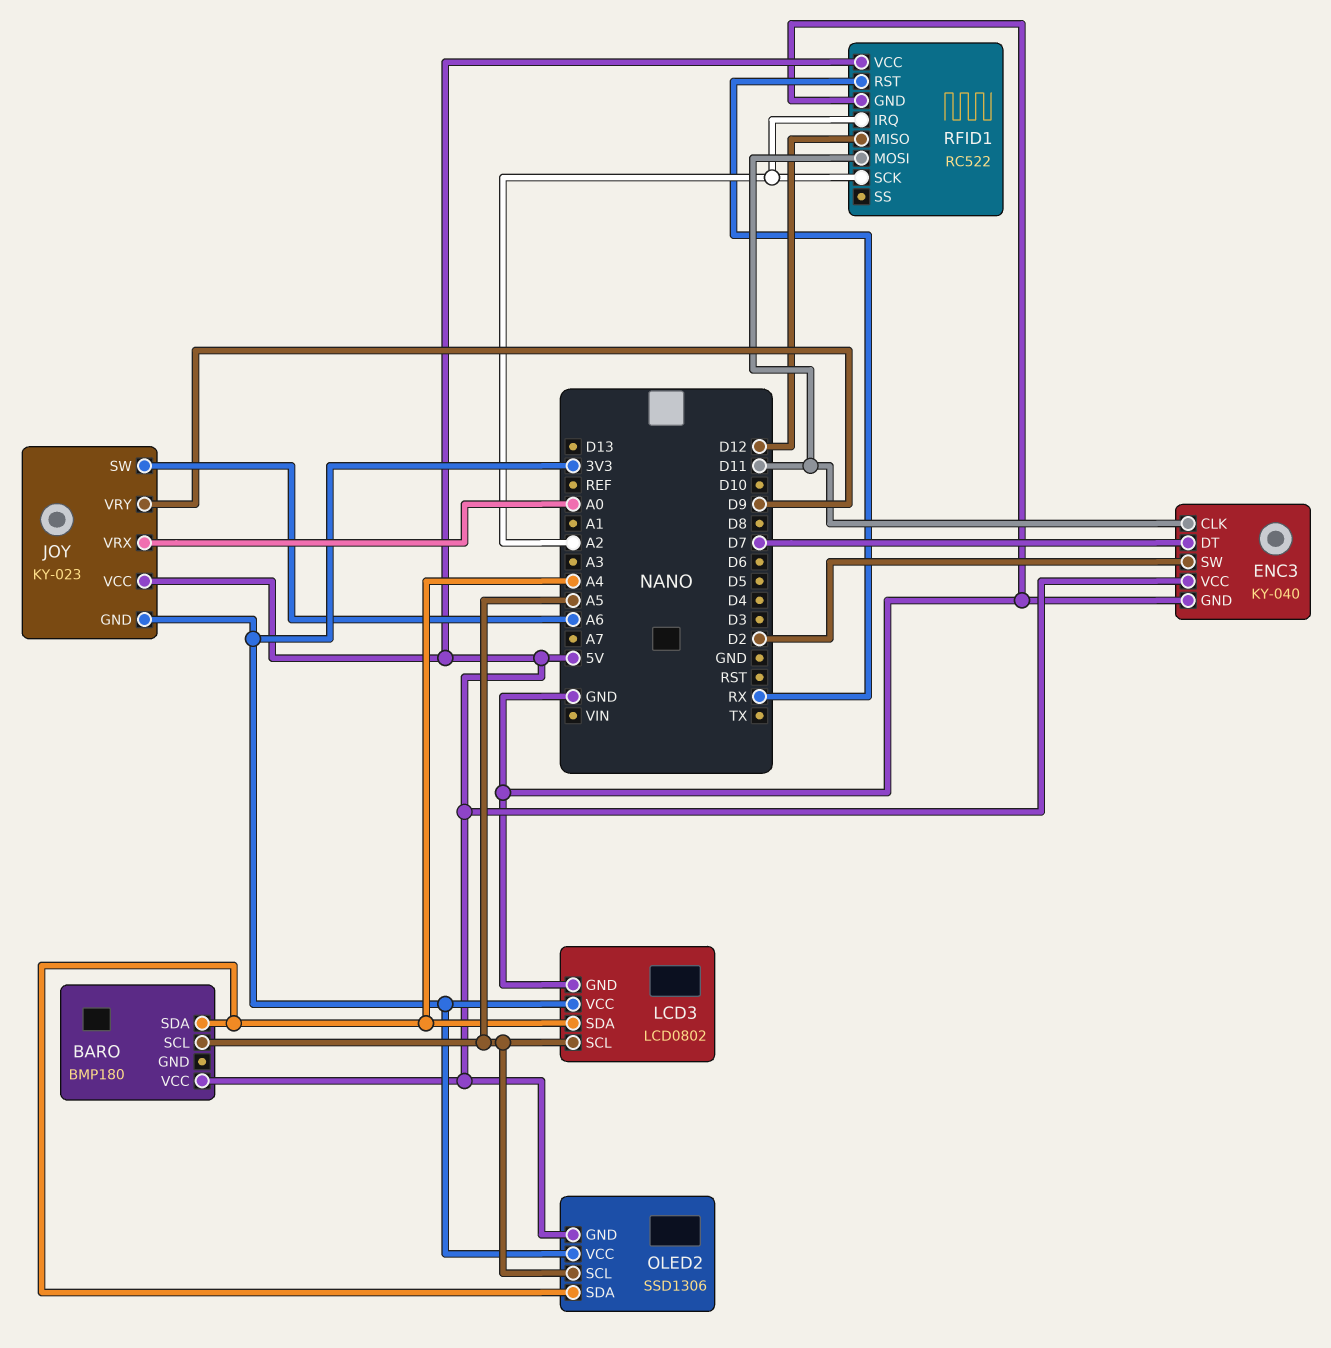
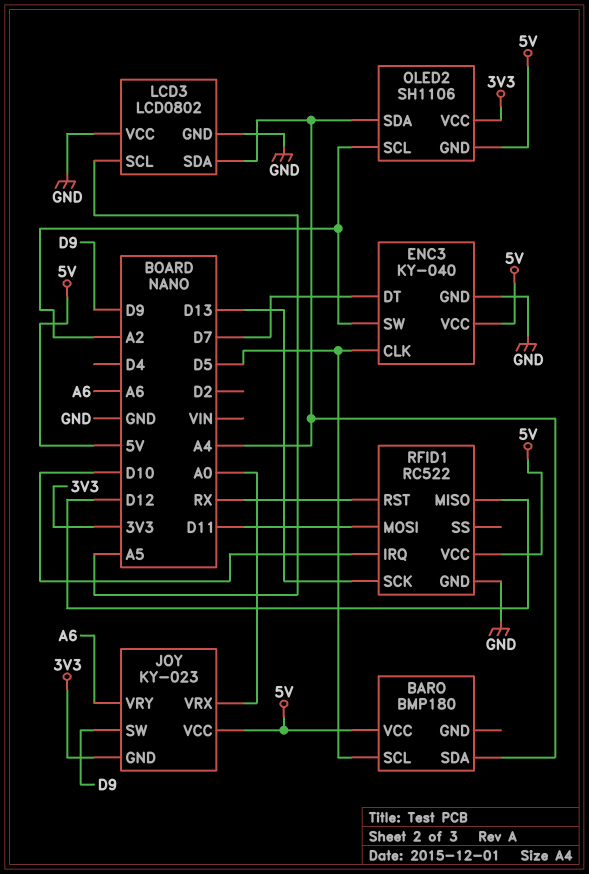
BARO pin SCL: A5 -> D5
ENC3 pin CLK: D11 -> D5
ENC3 pin SW: D2 -> A2
JOY pin SW: A6 -> D9
JOY pin VRY: D9 -> A6
LCD3 pin VCC: 3V3 -> GND
OLED2: SSD1306 -> SH1106
OLED2 pin SCL: A5 -> A2
RFID1 pin IRQ: A2 -> D10
RFID1 pin SCK: A2 -> D13

